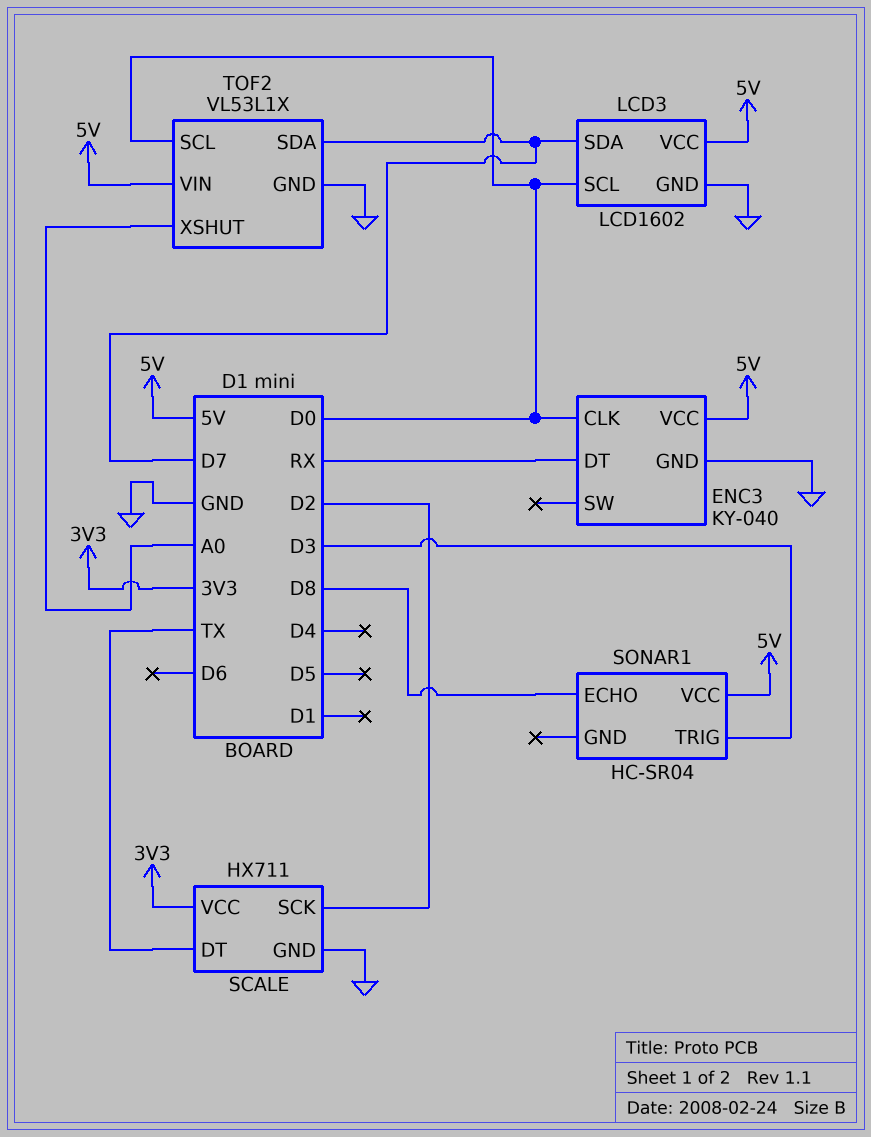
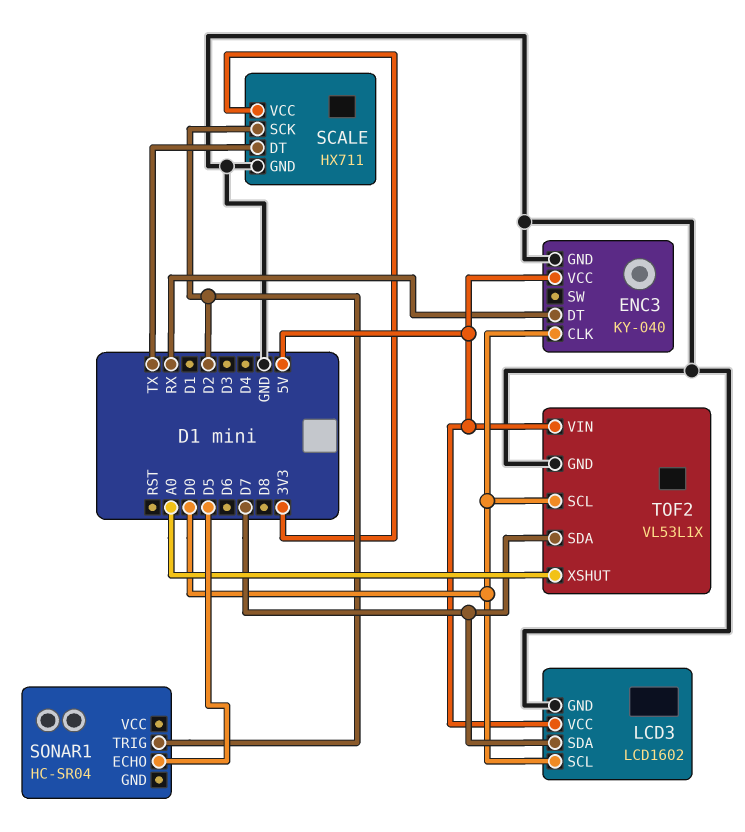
SONAR1 pin ECHO: D8 -> D5
SONAR1 pin TRIG: D3 -> D2
SONAR1 pin VCC: 5V -> none

